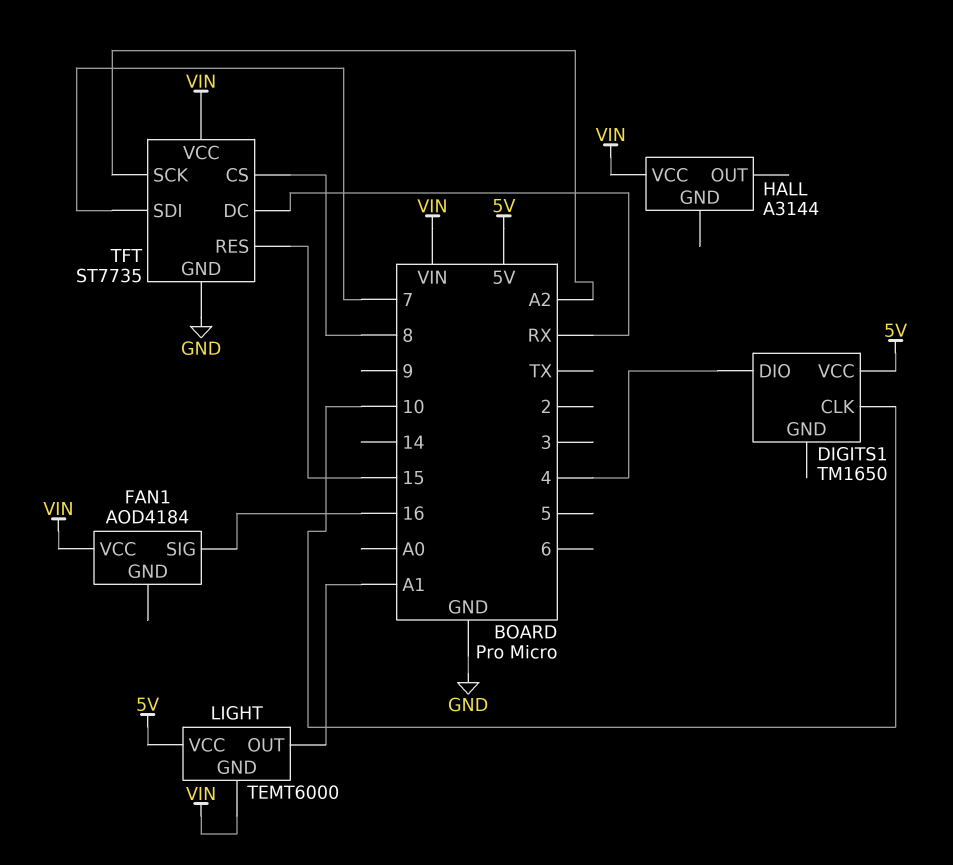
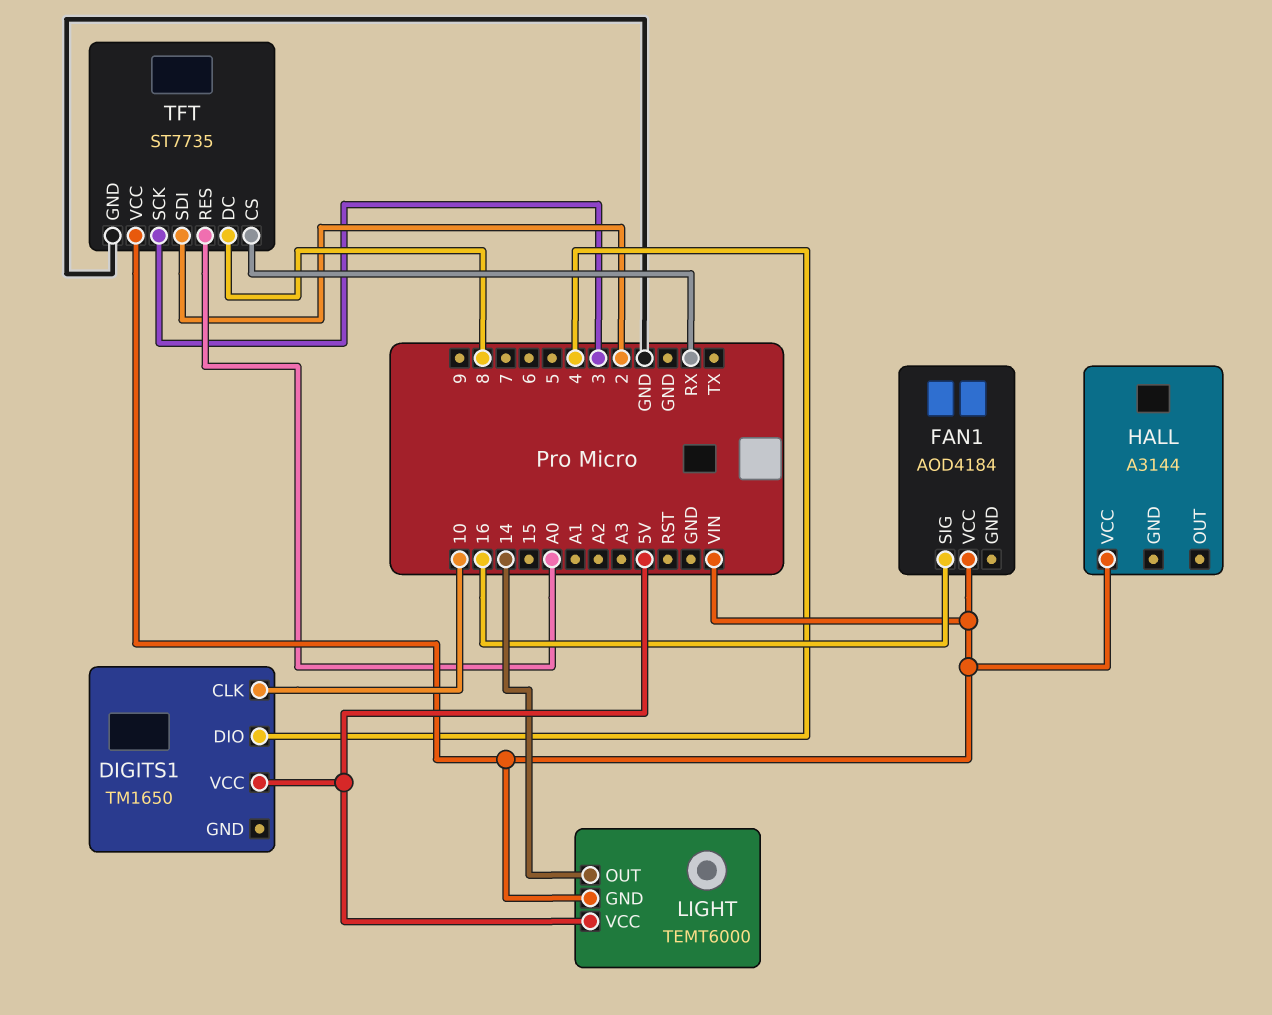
LIGHT pin OUT: A1 -> 14
TFT pin CS: 8 -> RX
TFT pin DC: RX -> 8
TFT pin RES: 15 -> A0
TFT pin SCK: A2 -> 3
TFT pin SDI: 7 -> 2

